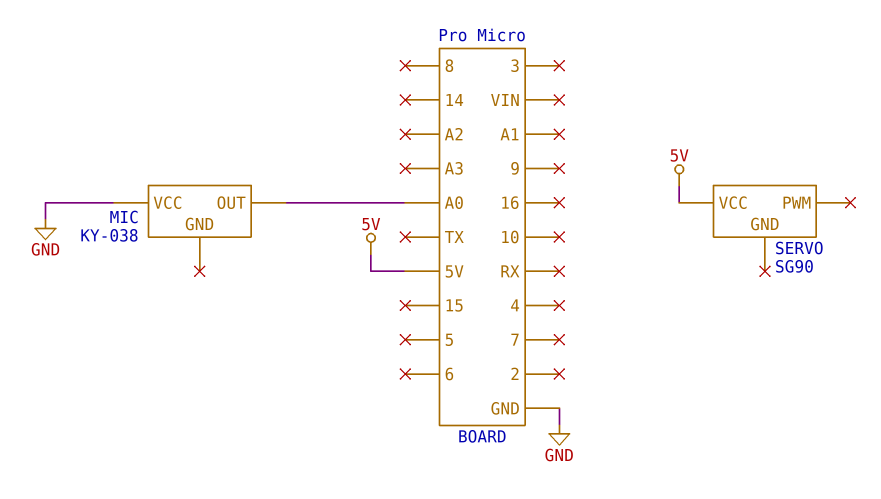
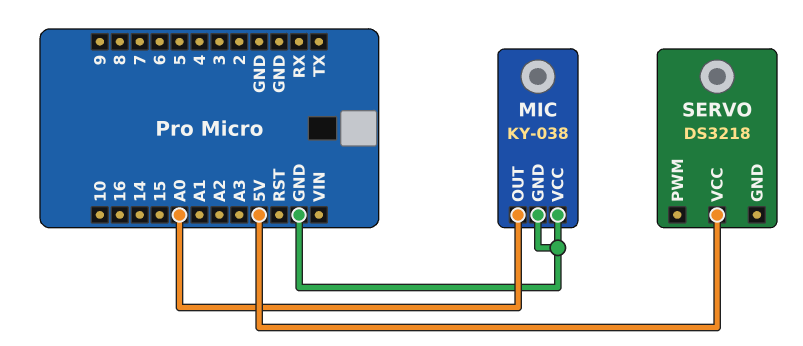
MIC pin GND: none -> GND
SERVO: SG90 -> DS3218

